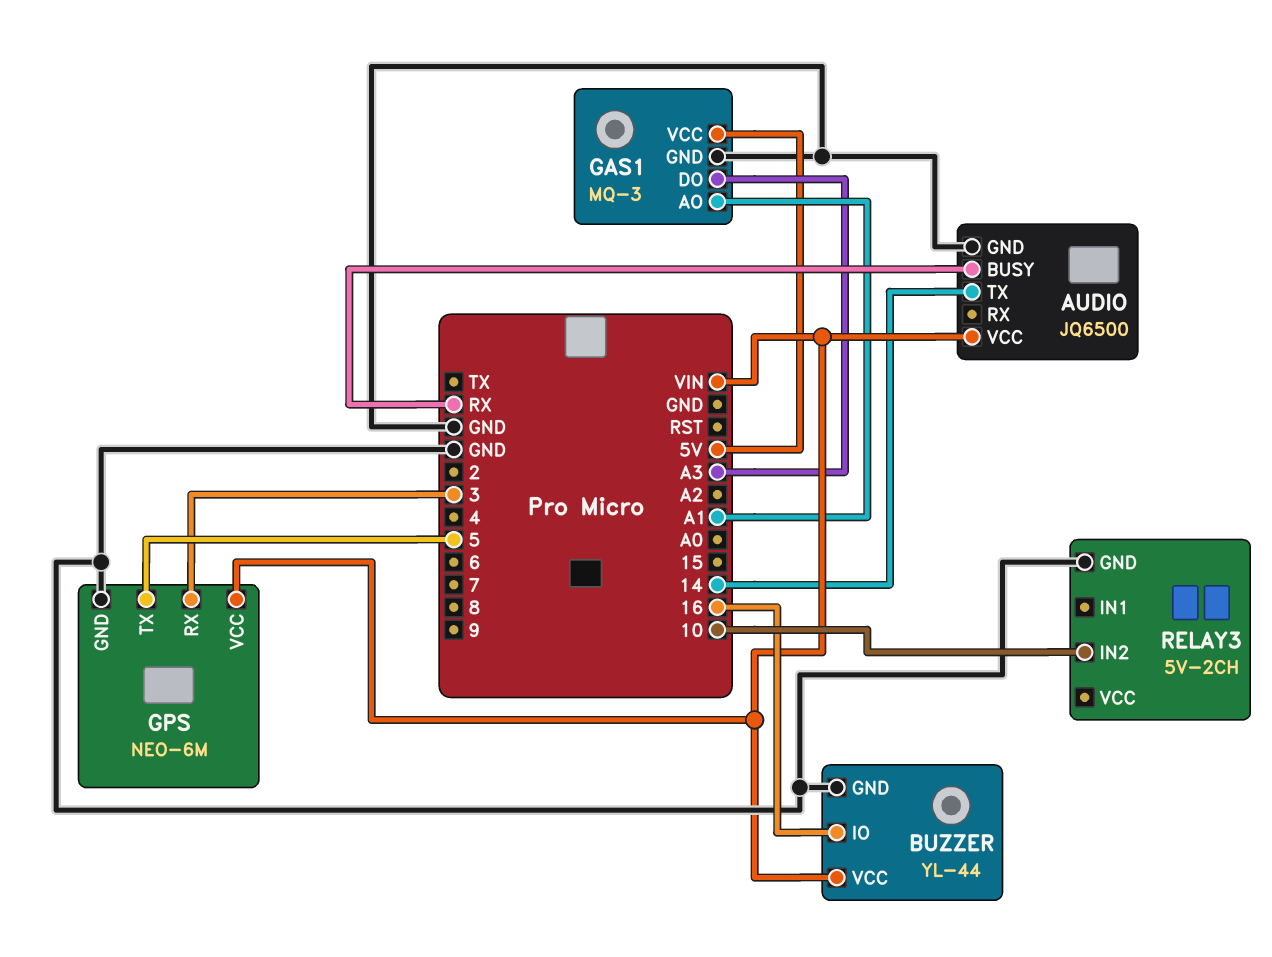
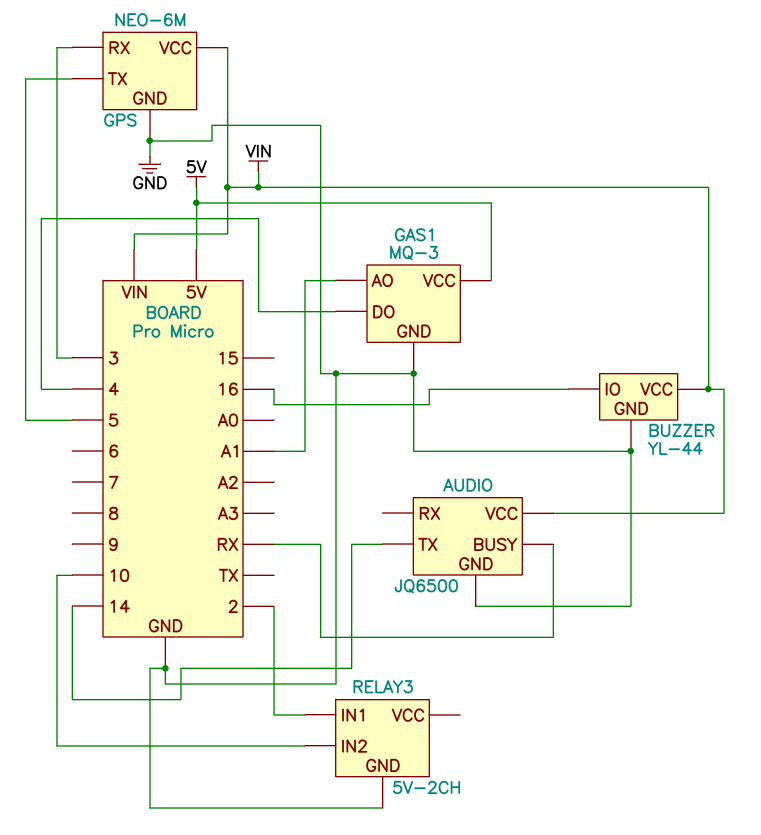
GAS1 pin DO: A3 -> 4
RELAY3 pin IN1: none -> 2

